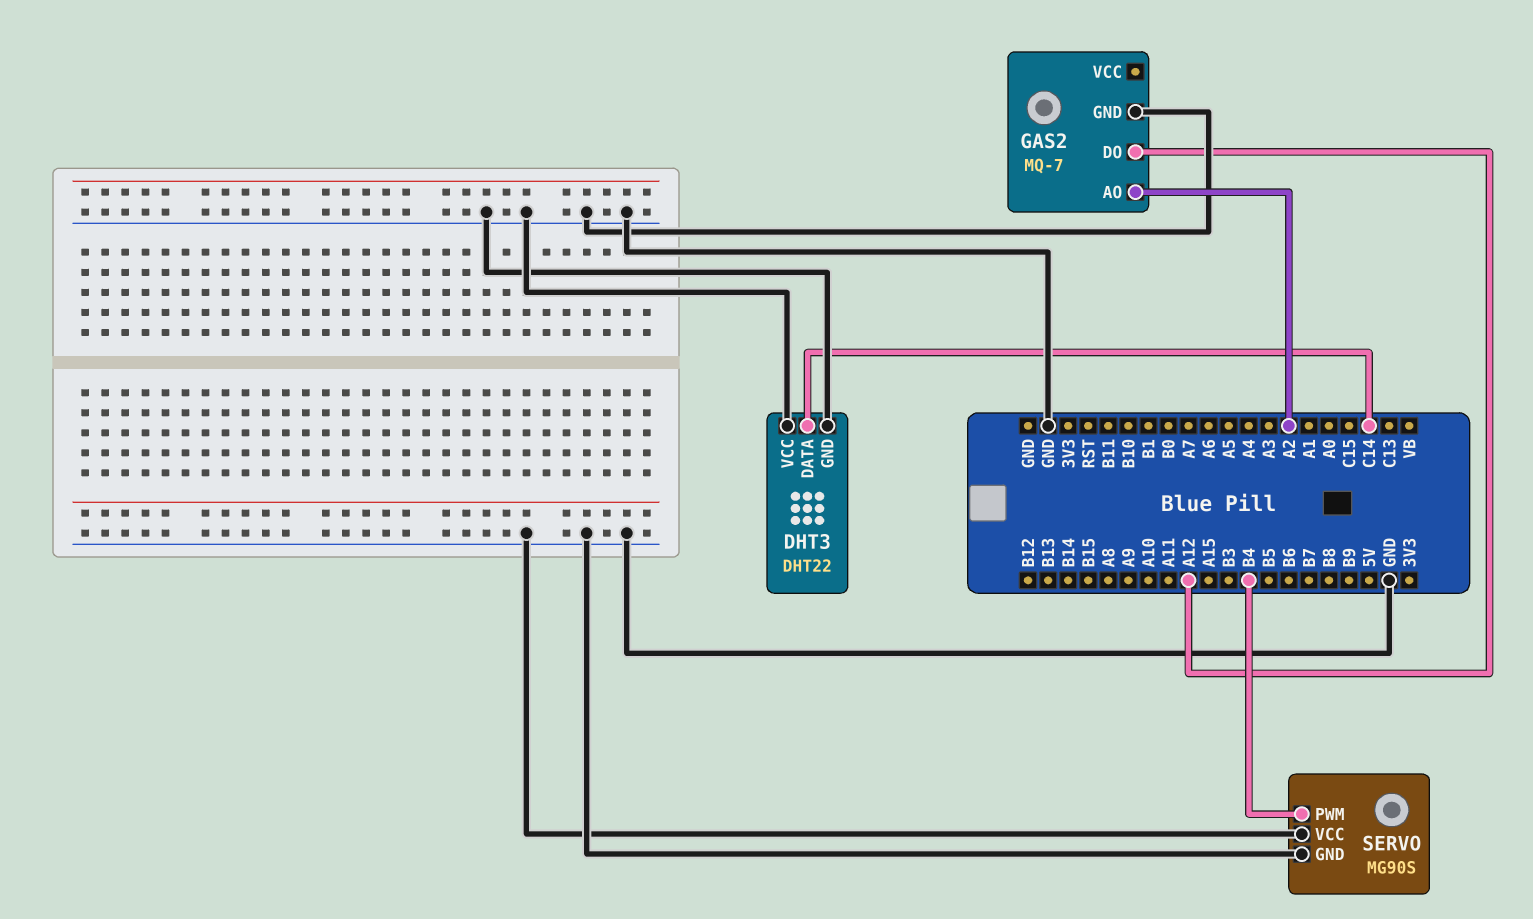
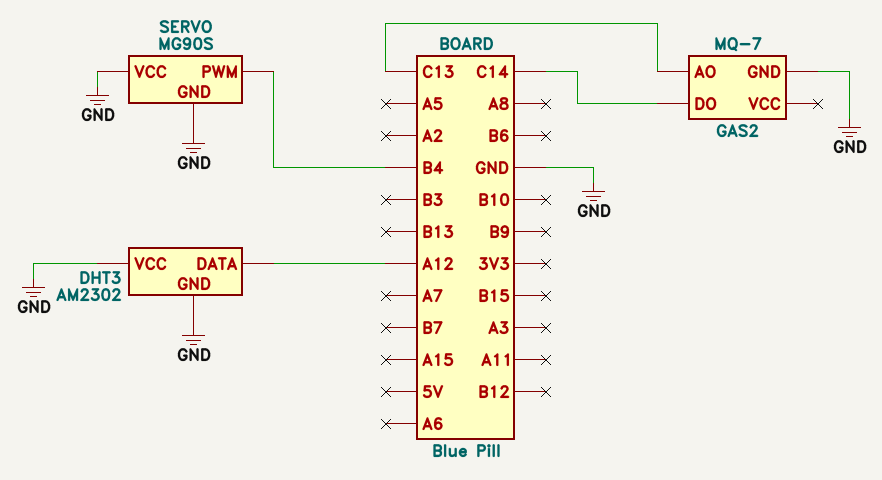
DHT3: DHT22 -> AM2302
DHT3 pin DATA: C14 -> A12
GAS2 pin AO: A2 -> C13
GAS2 pin DO: A12 -> C14

